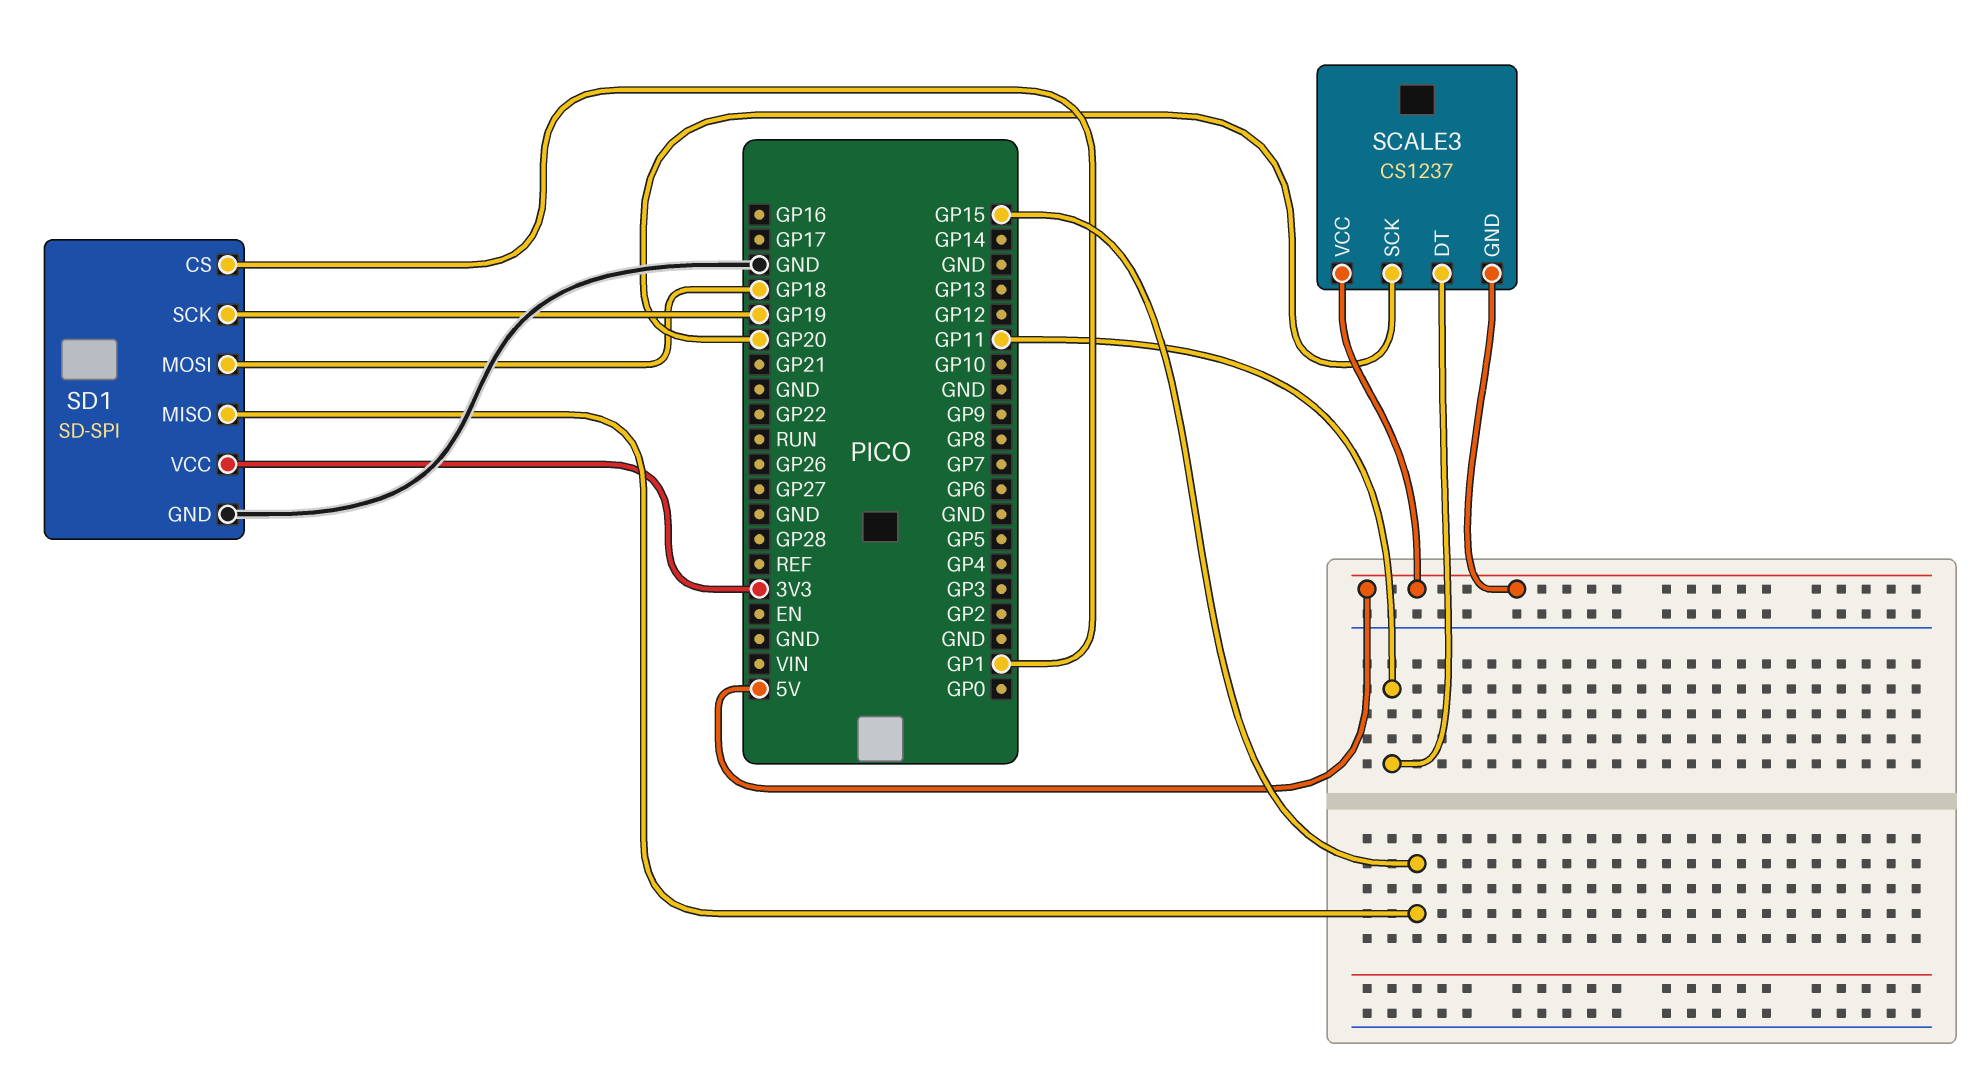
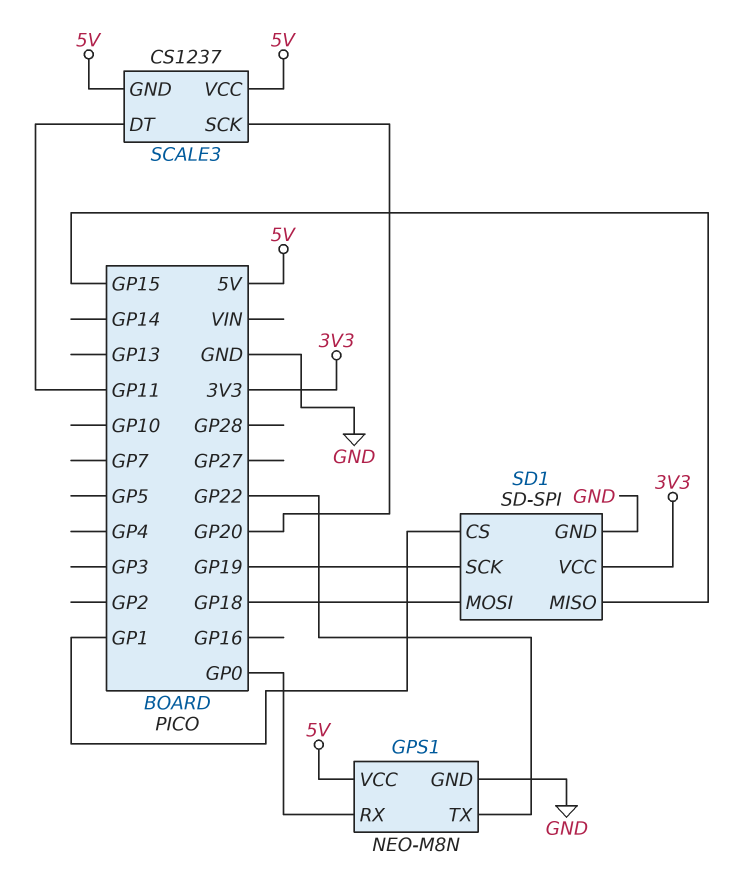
GPS1: none -> NEO-M8N
GPS1 pin GND: none -> GND
GPS1 pin RX: none -> GP0
GPS1 pin TX: none -> GP22
GPS1 pin VCC: none -> 5V

